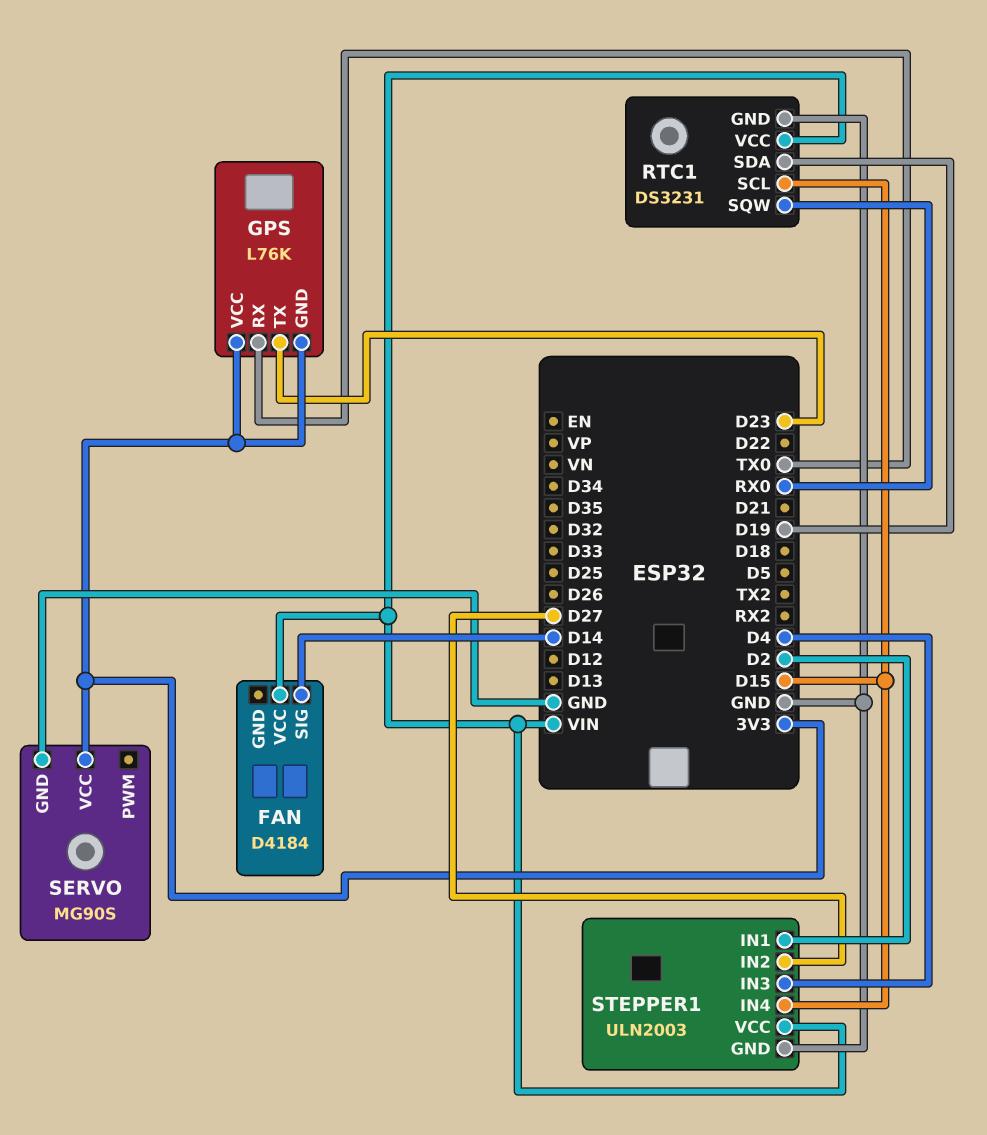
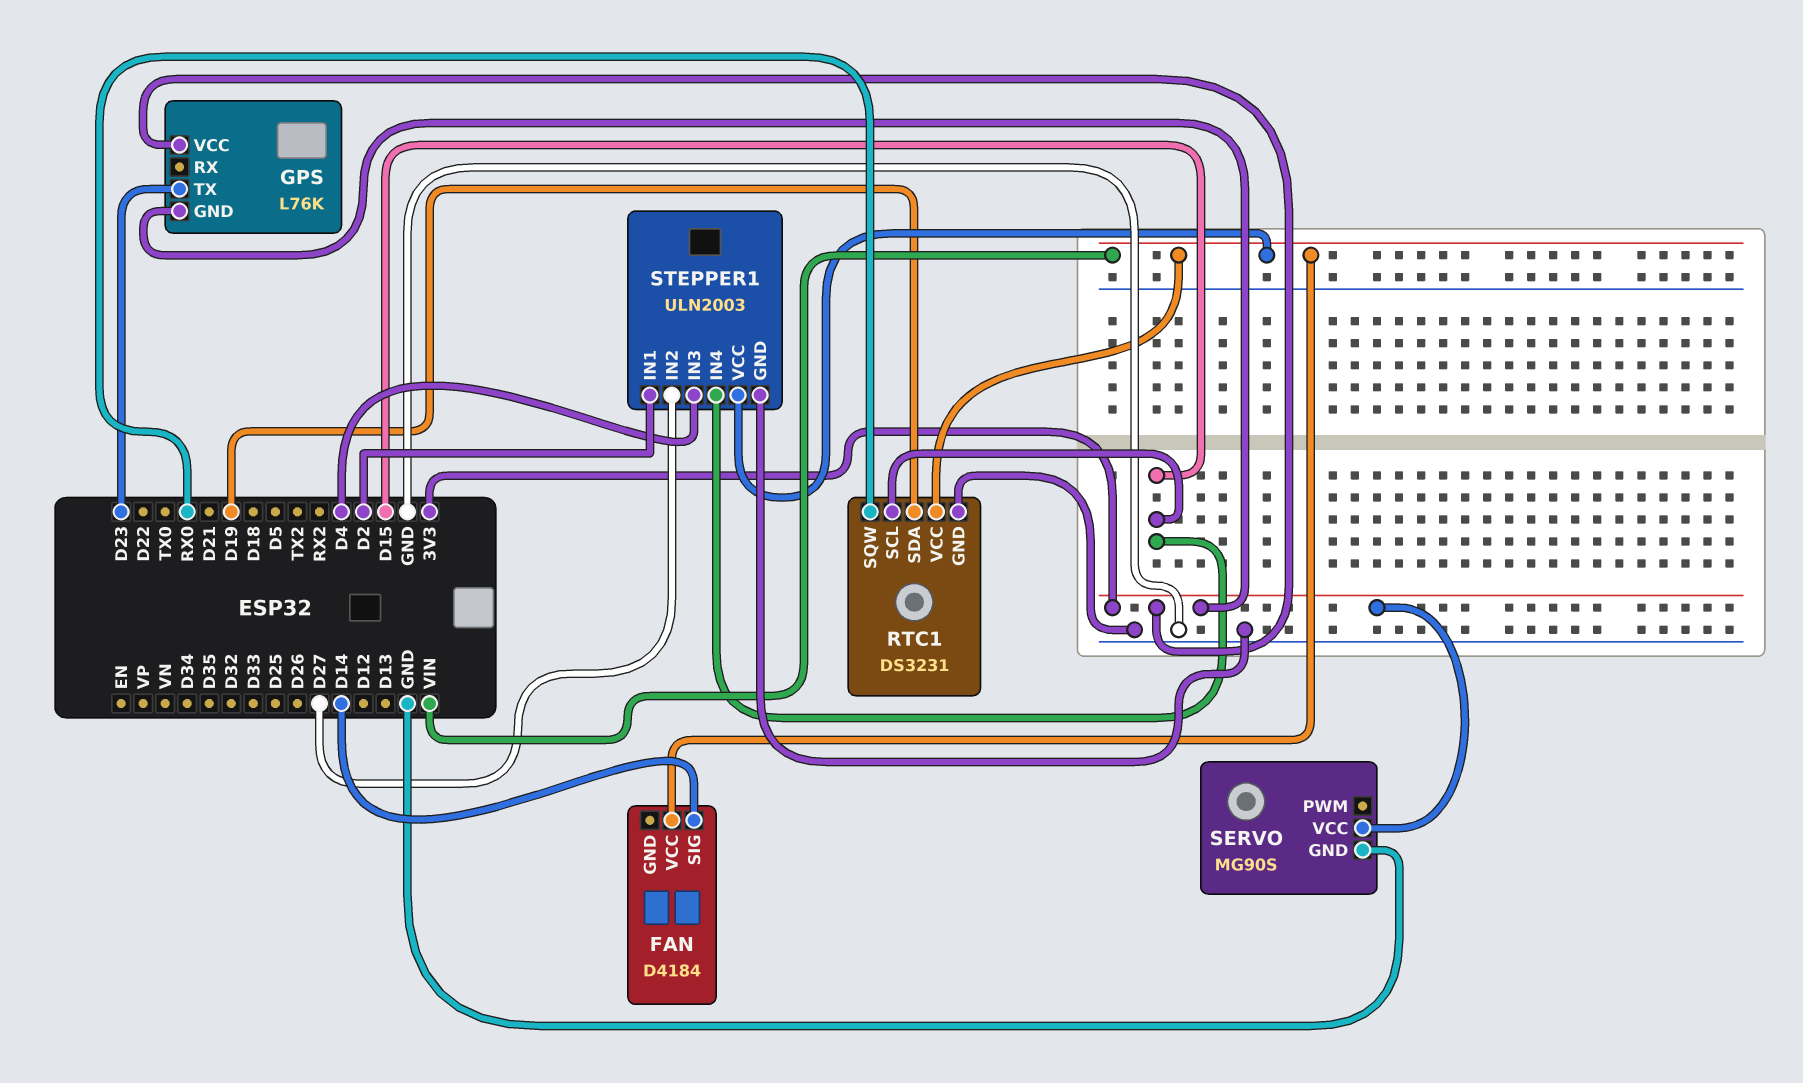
GPS pin RX: TX0 -> none

